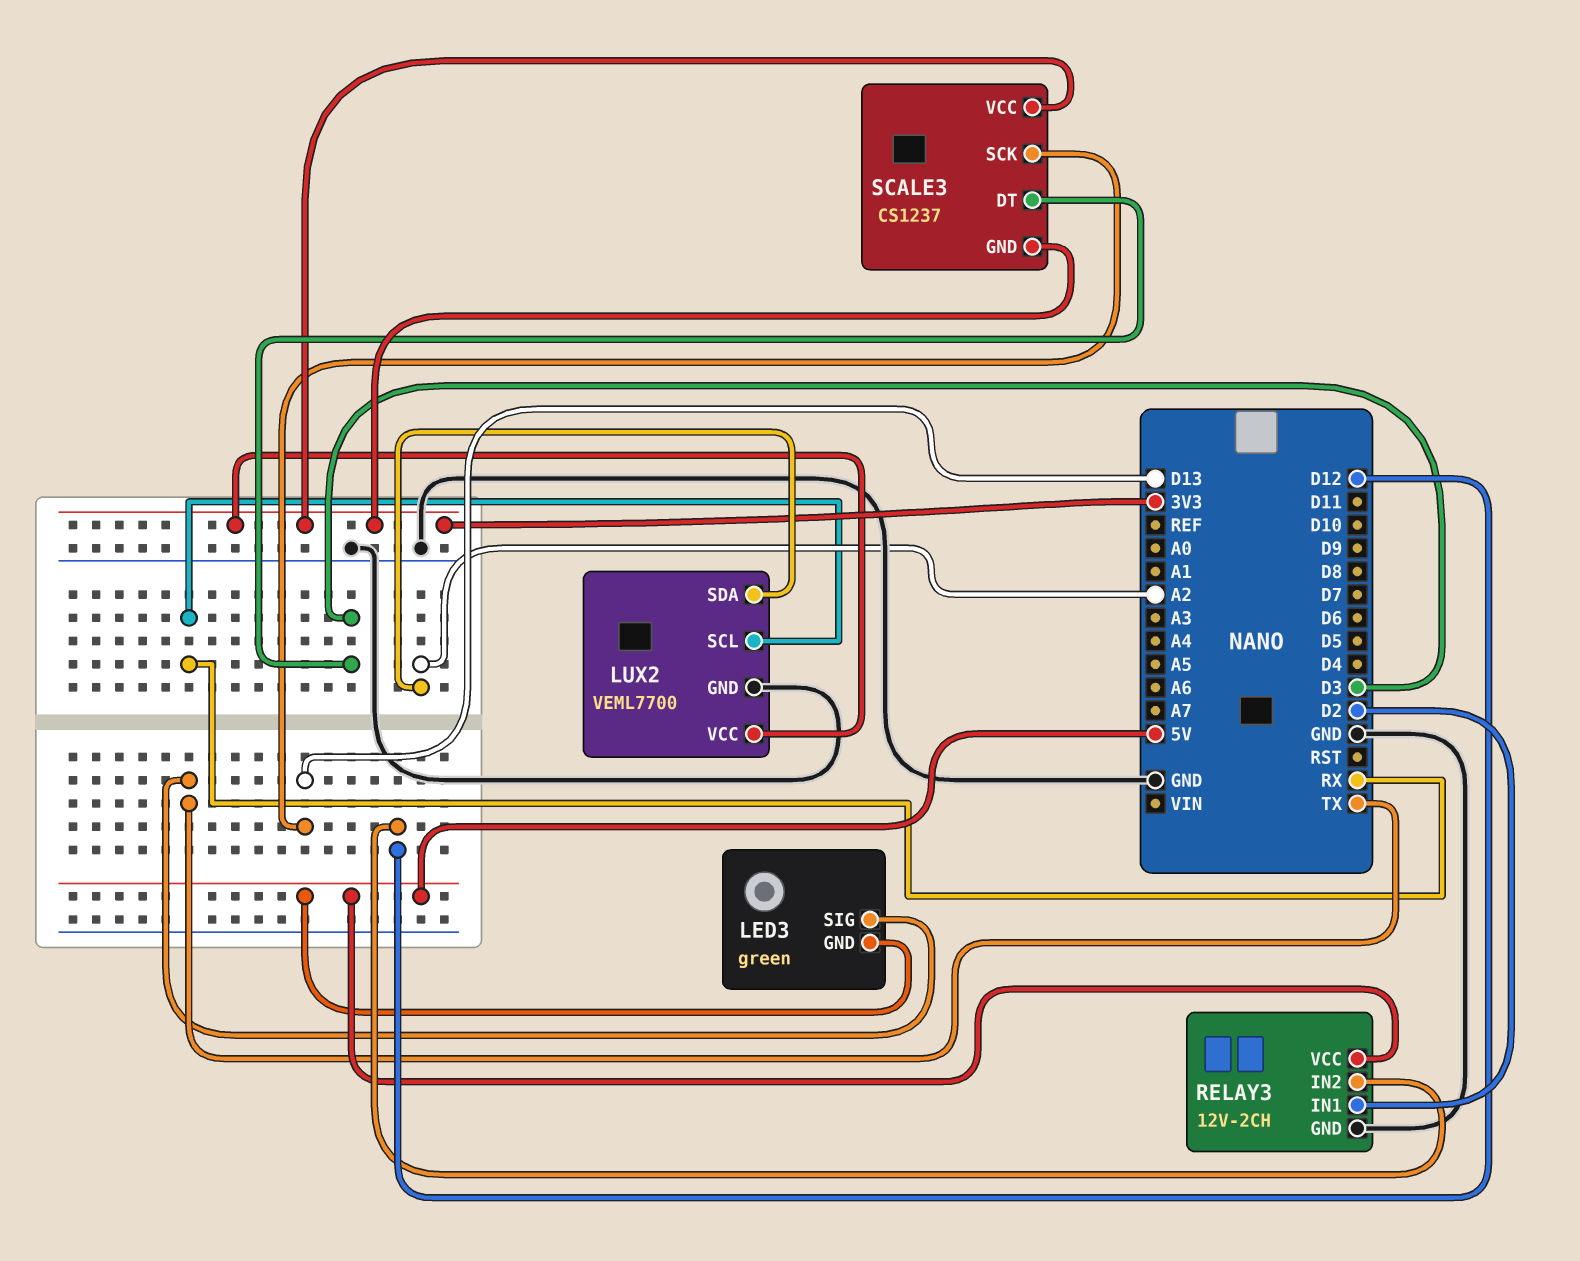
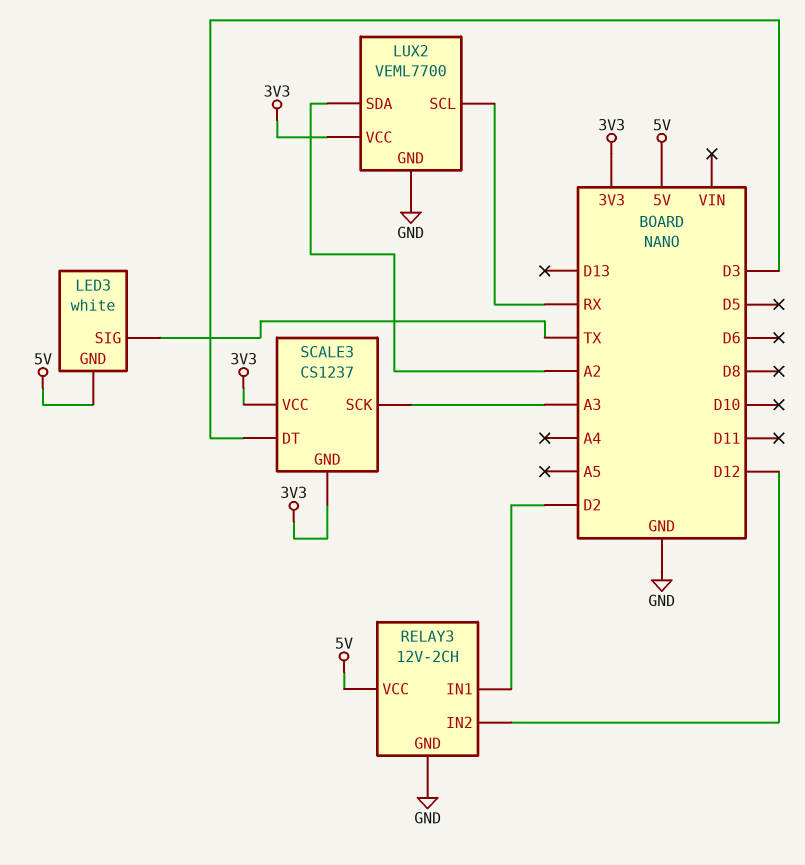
LED3: green -> white
SCALE3 pin SCK: D13 -> A3

